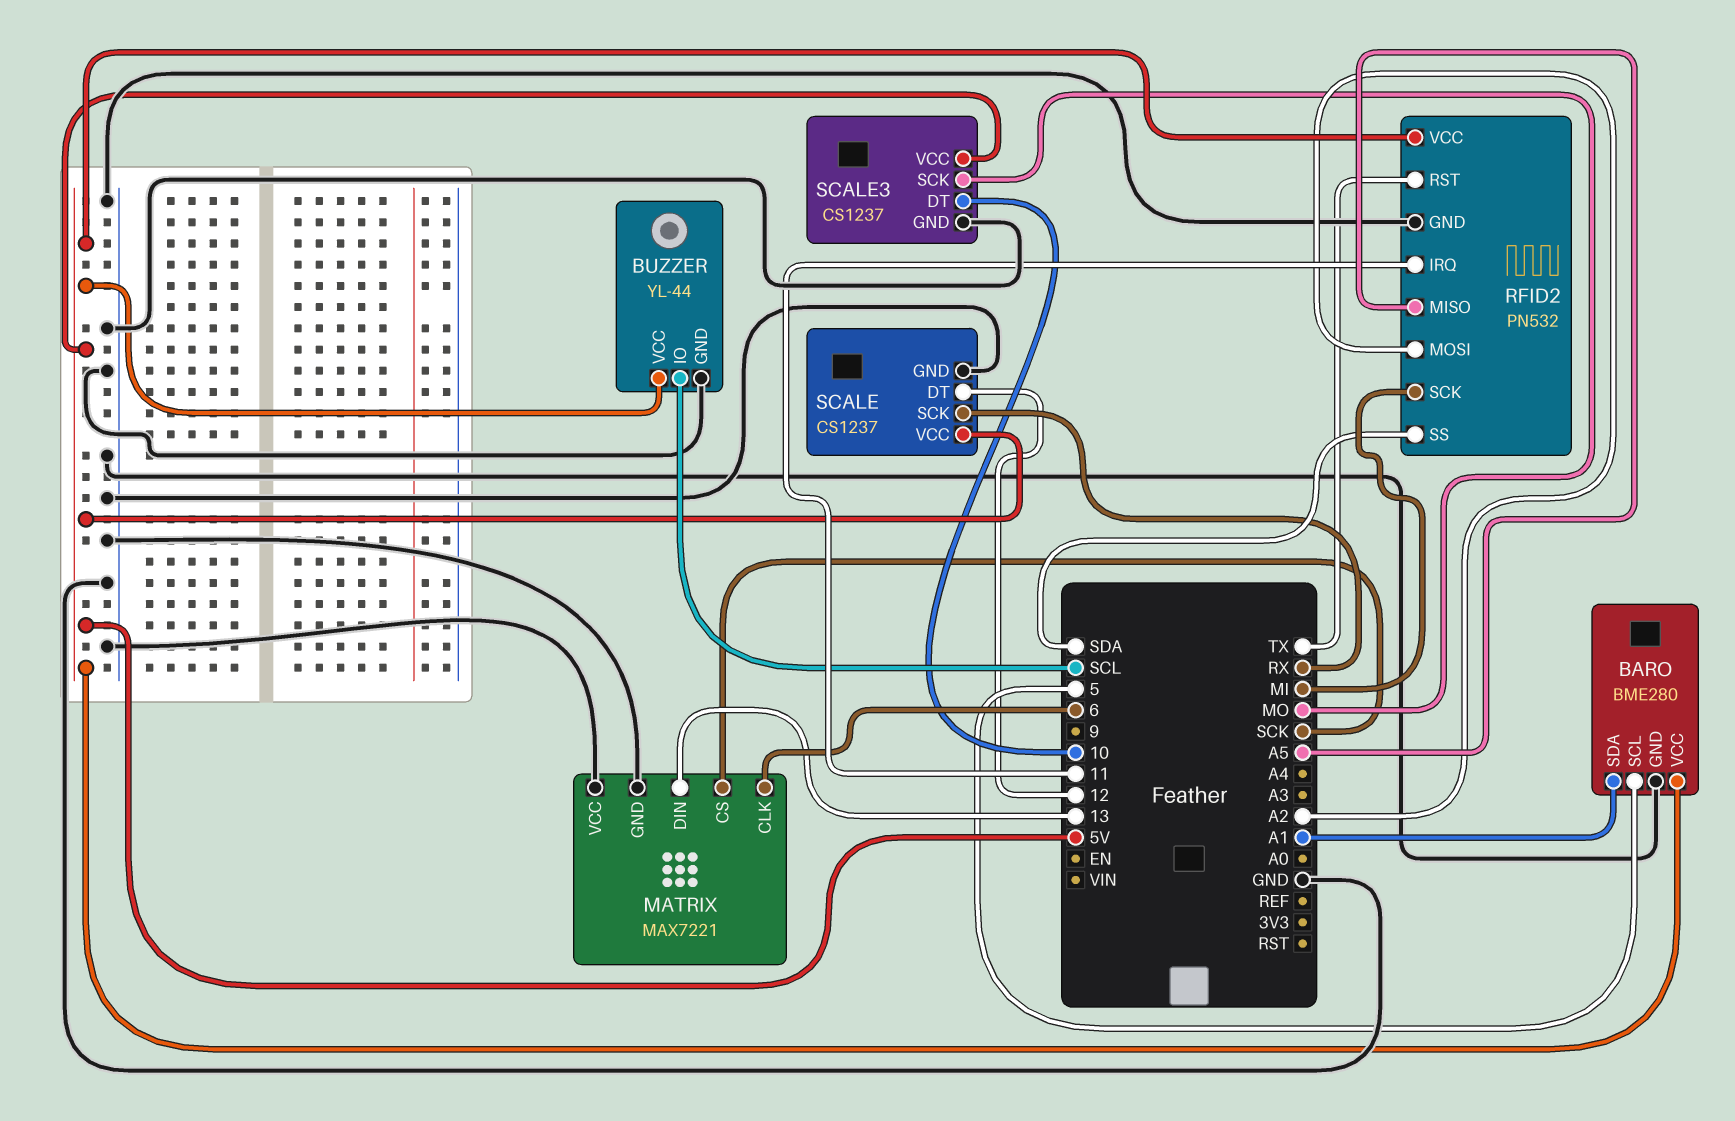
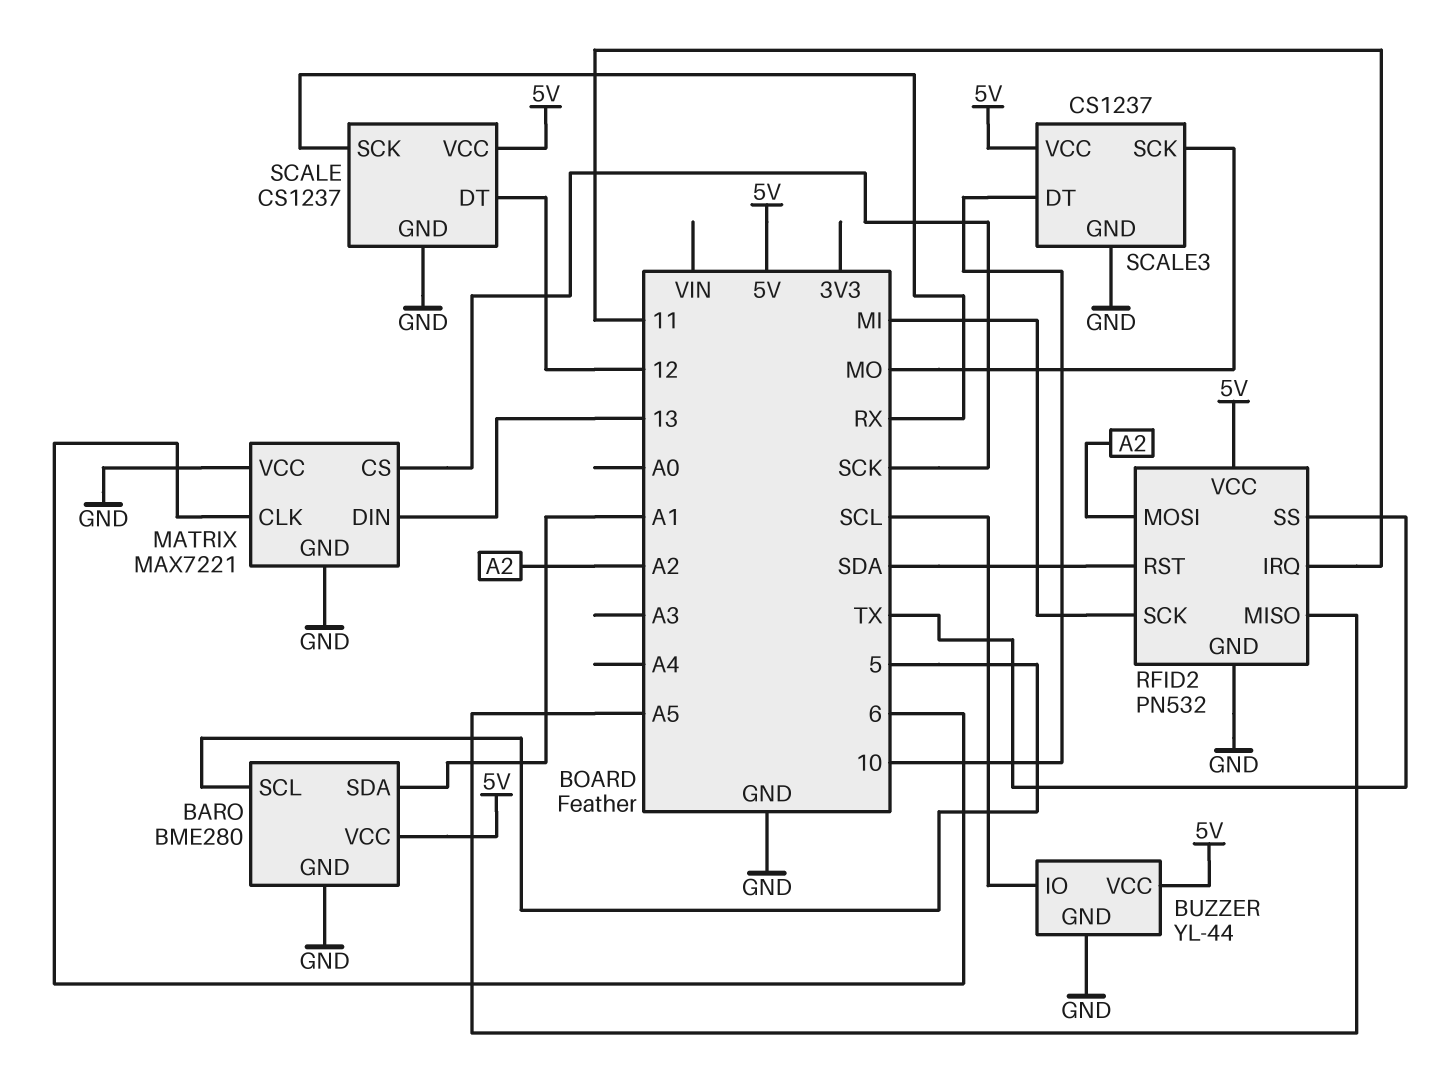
RFID2 pin RST: TX -> SDA
RFID2 pin SS: SDA -> TX

